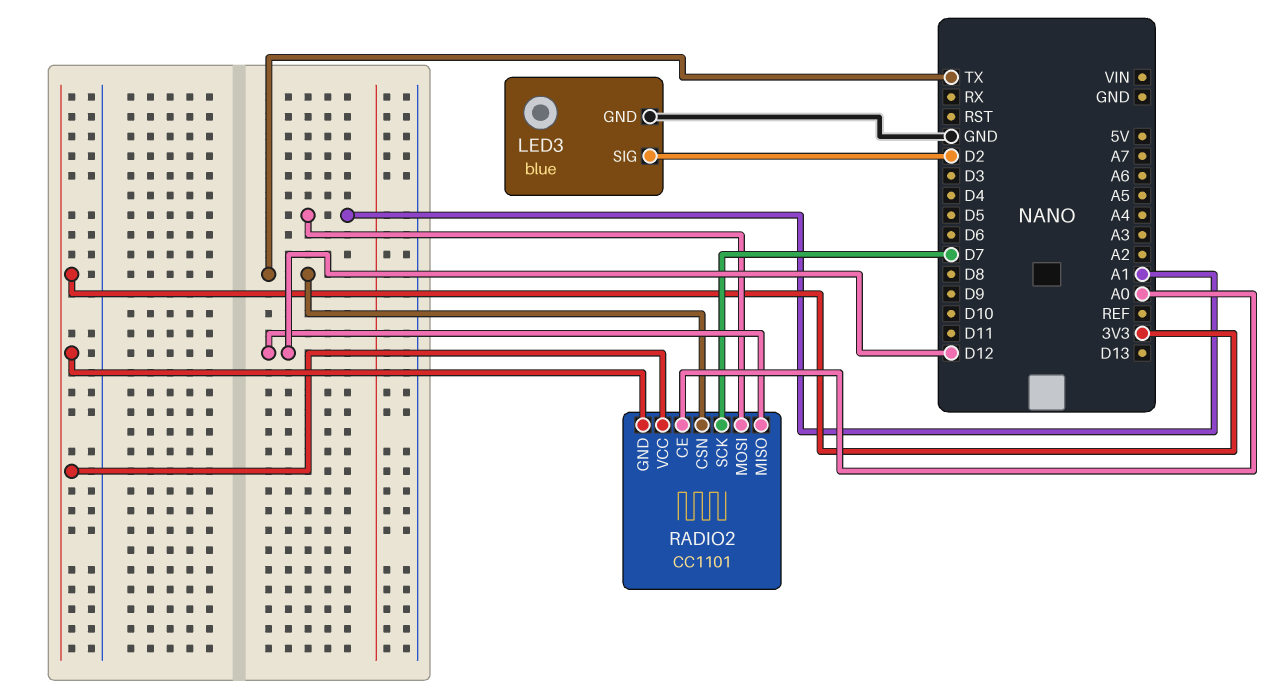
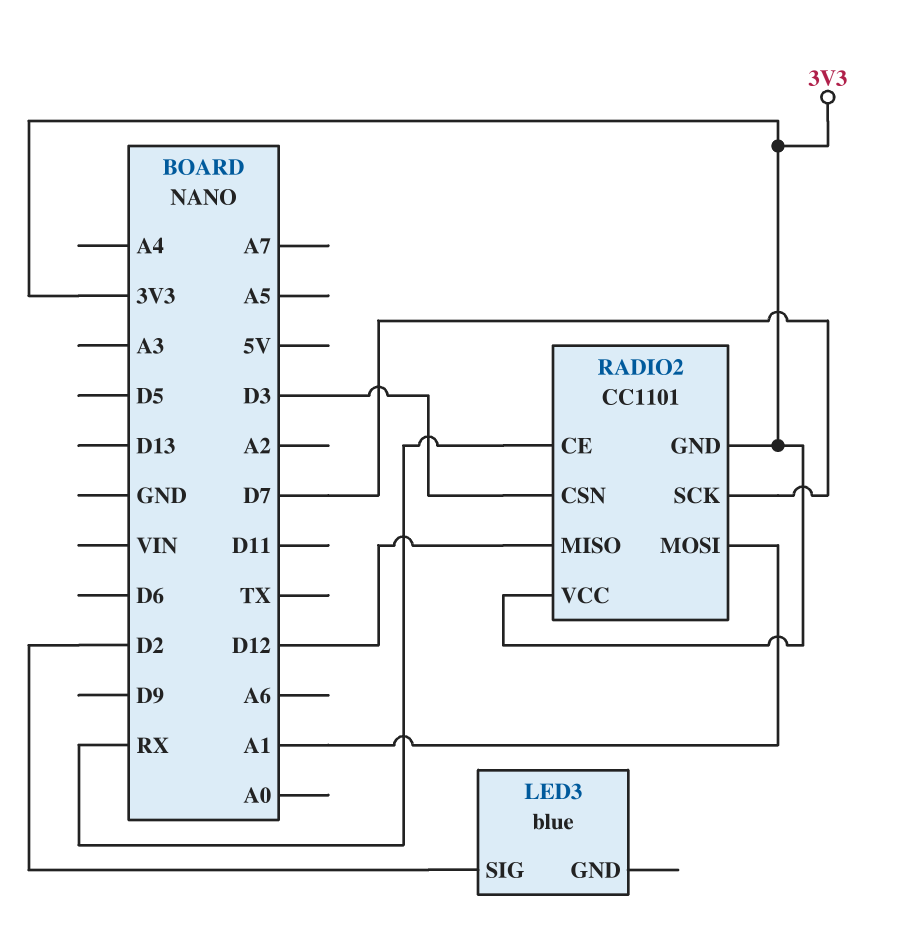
LED3 pin GND: GND -> none
RADIO2 pin CE: A0 -> RX
RADIO2 pin CSN: TX -> D3

